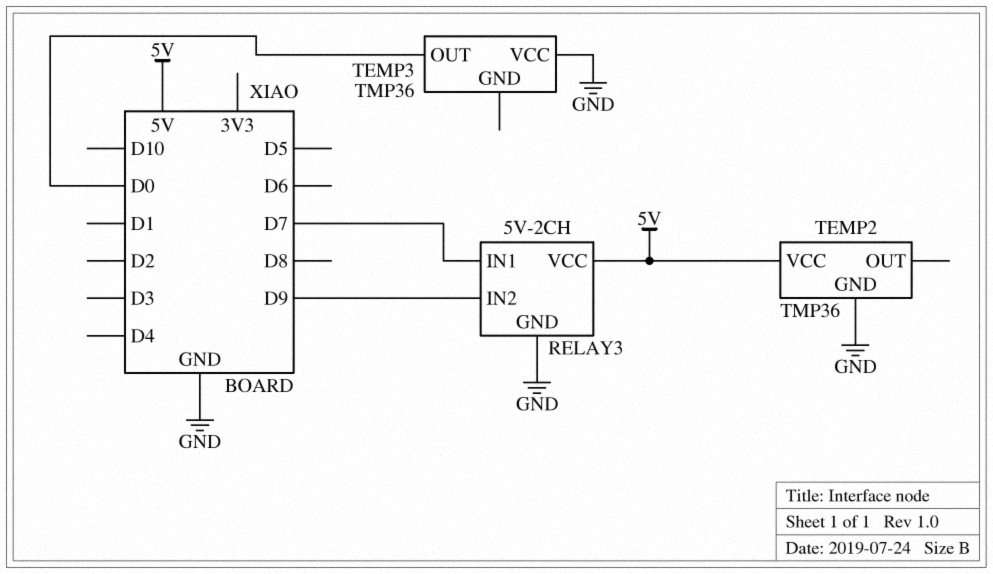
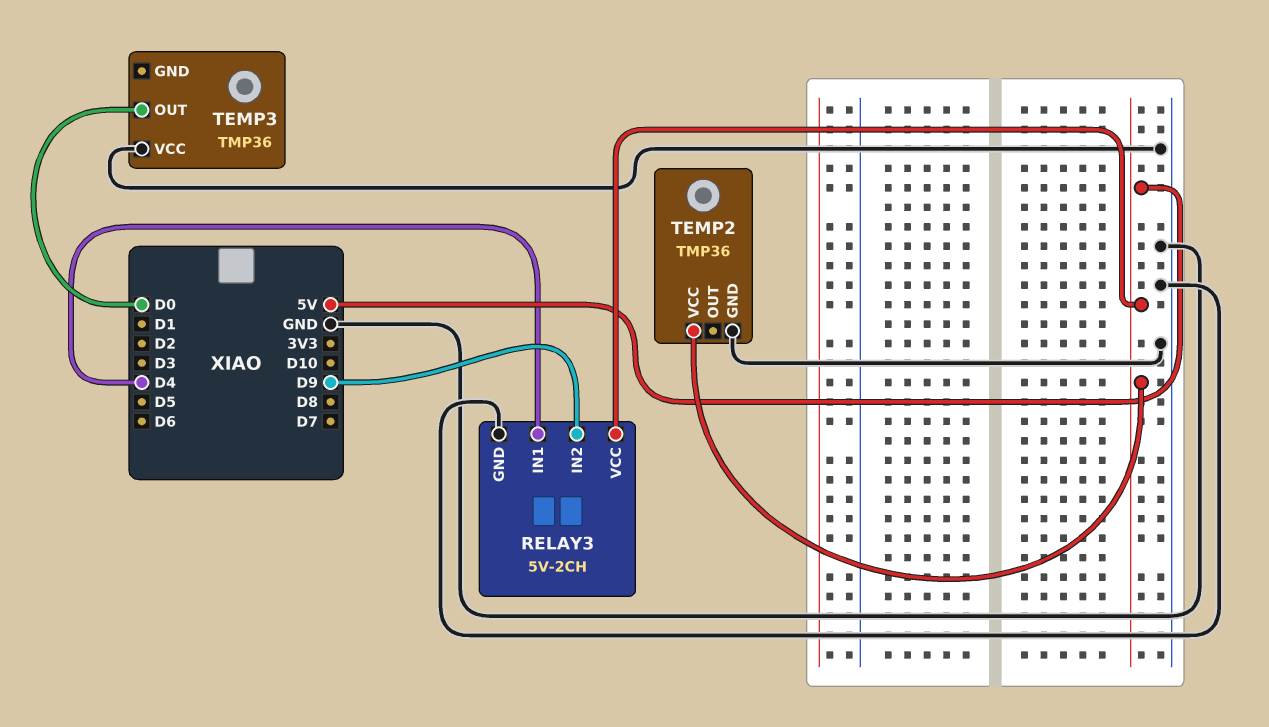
RELAY3 pin IN1: D7 -> D4

